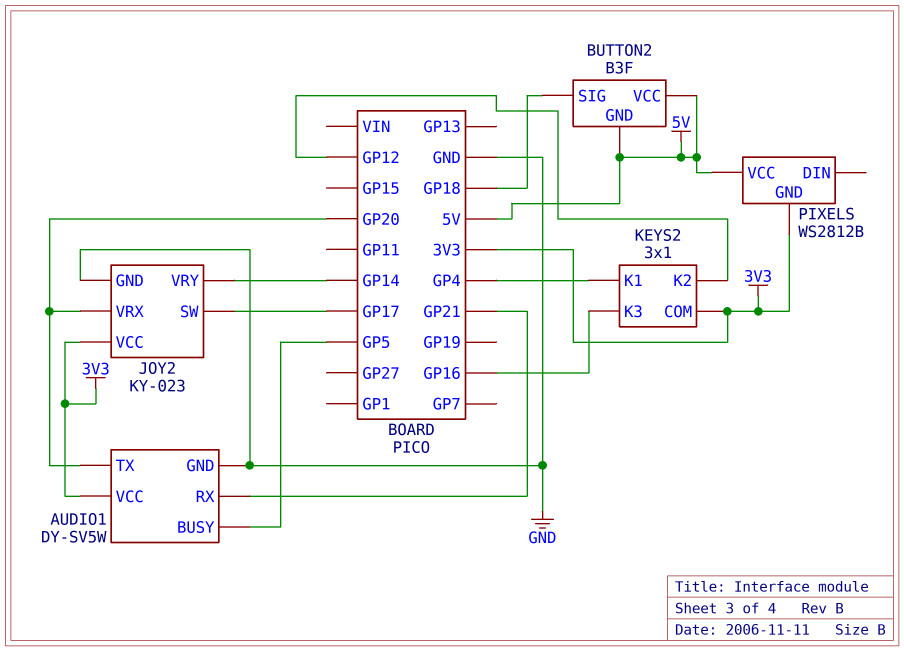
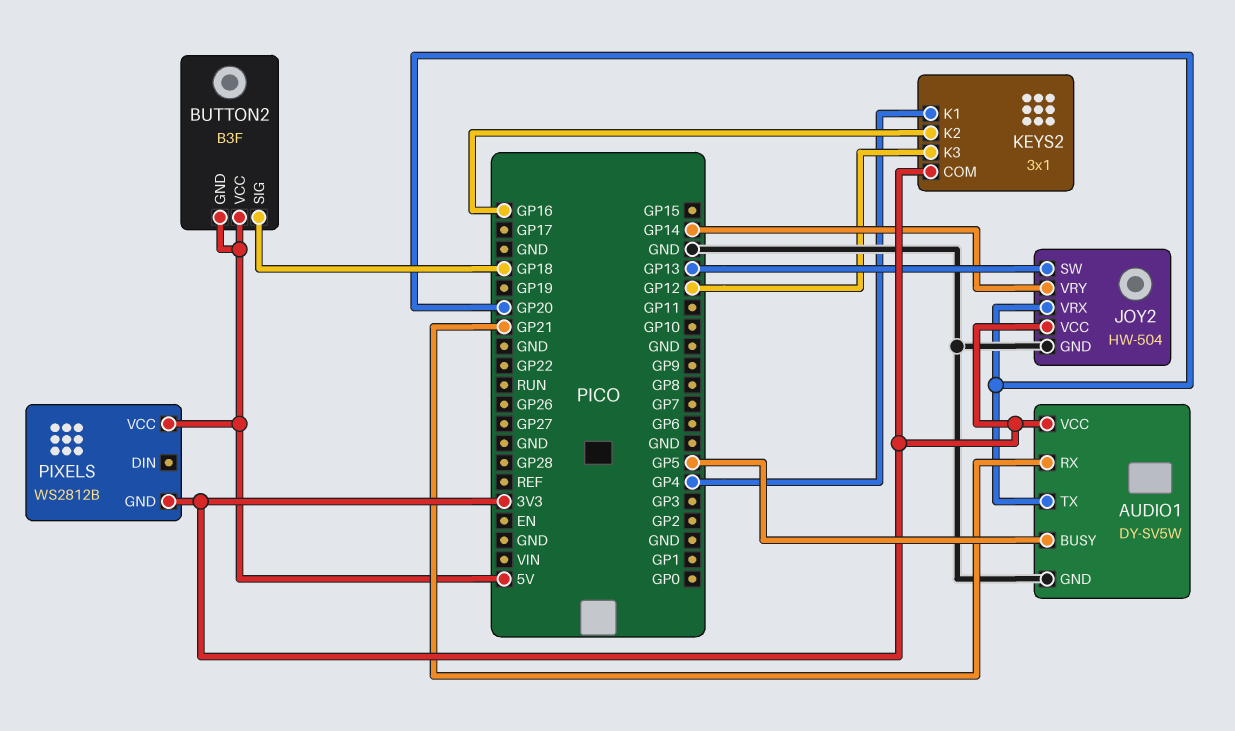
JOY2: KY-023 -> HW-504
JOY2 pin SW: GP17 -> GP13
KEYS2 pin K2: GP12 -> GP16
KEYS2 pin K3: GP16 -> GP12

